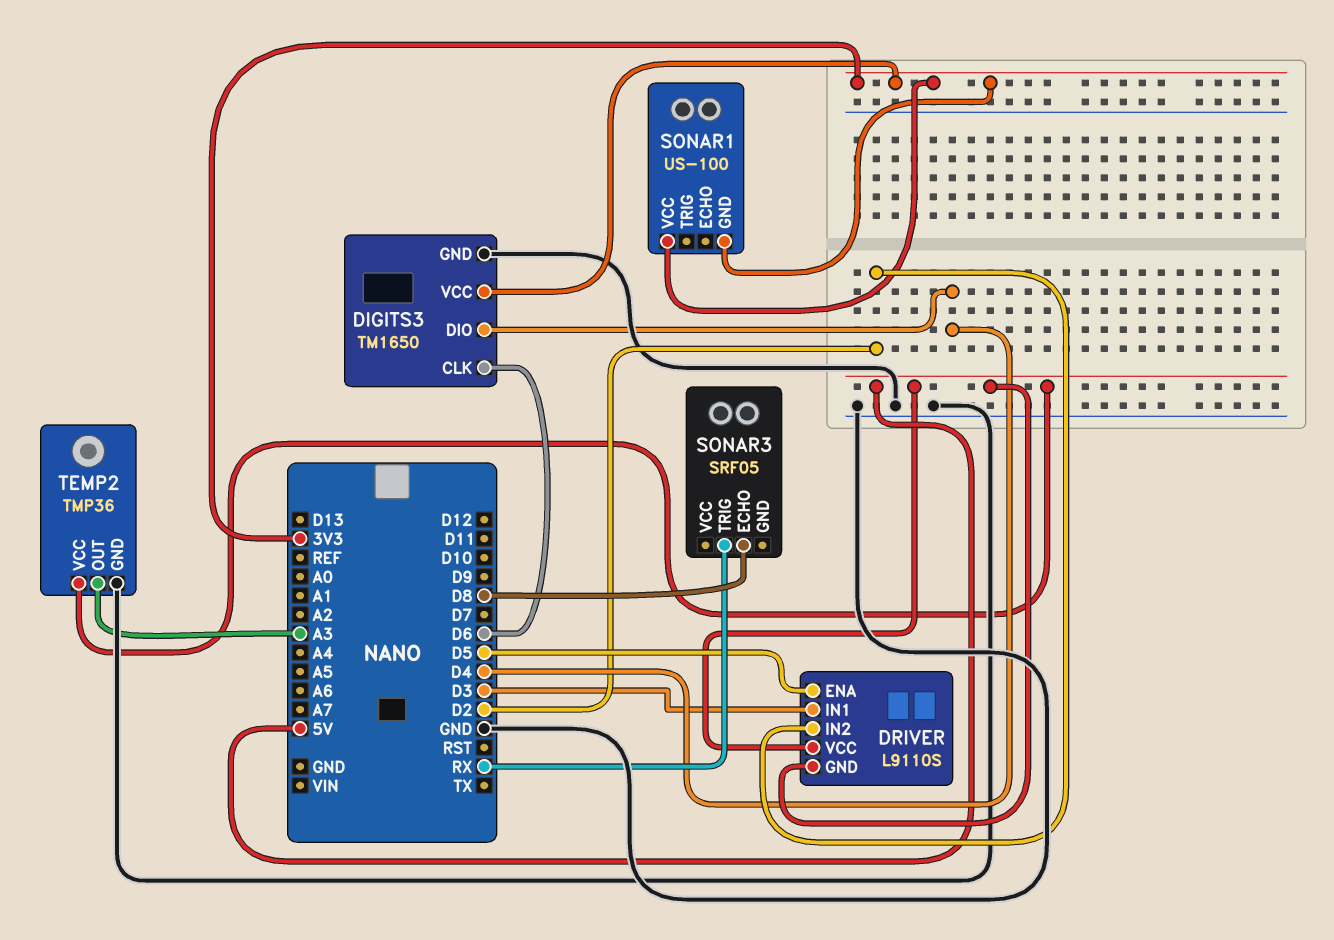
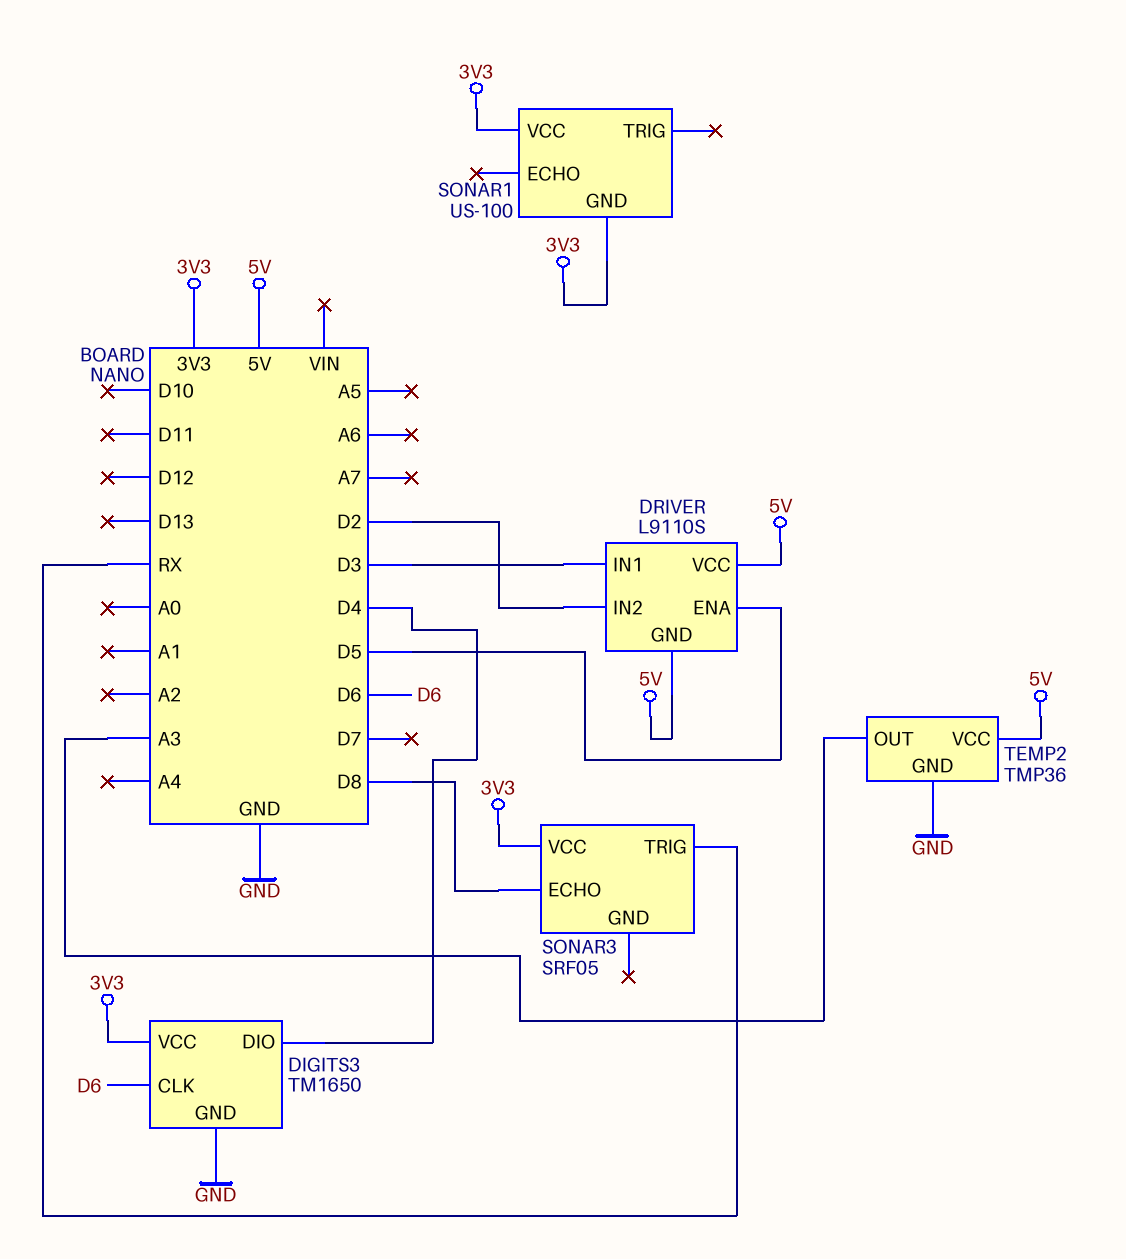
SONAR3 pin VCC: none -> 3V3

